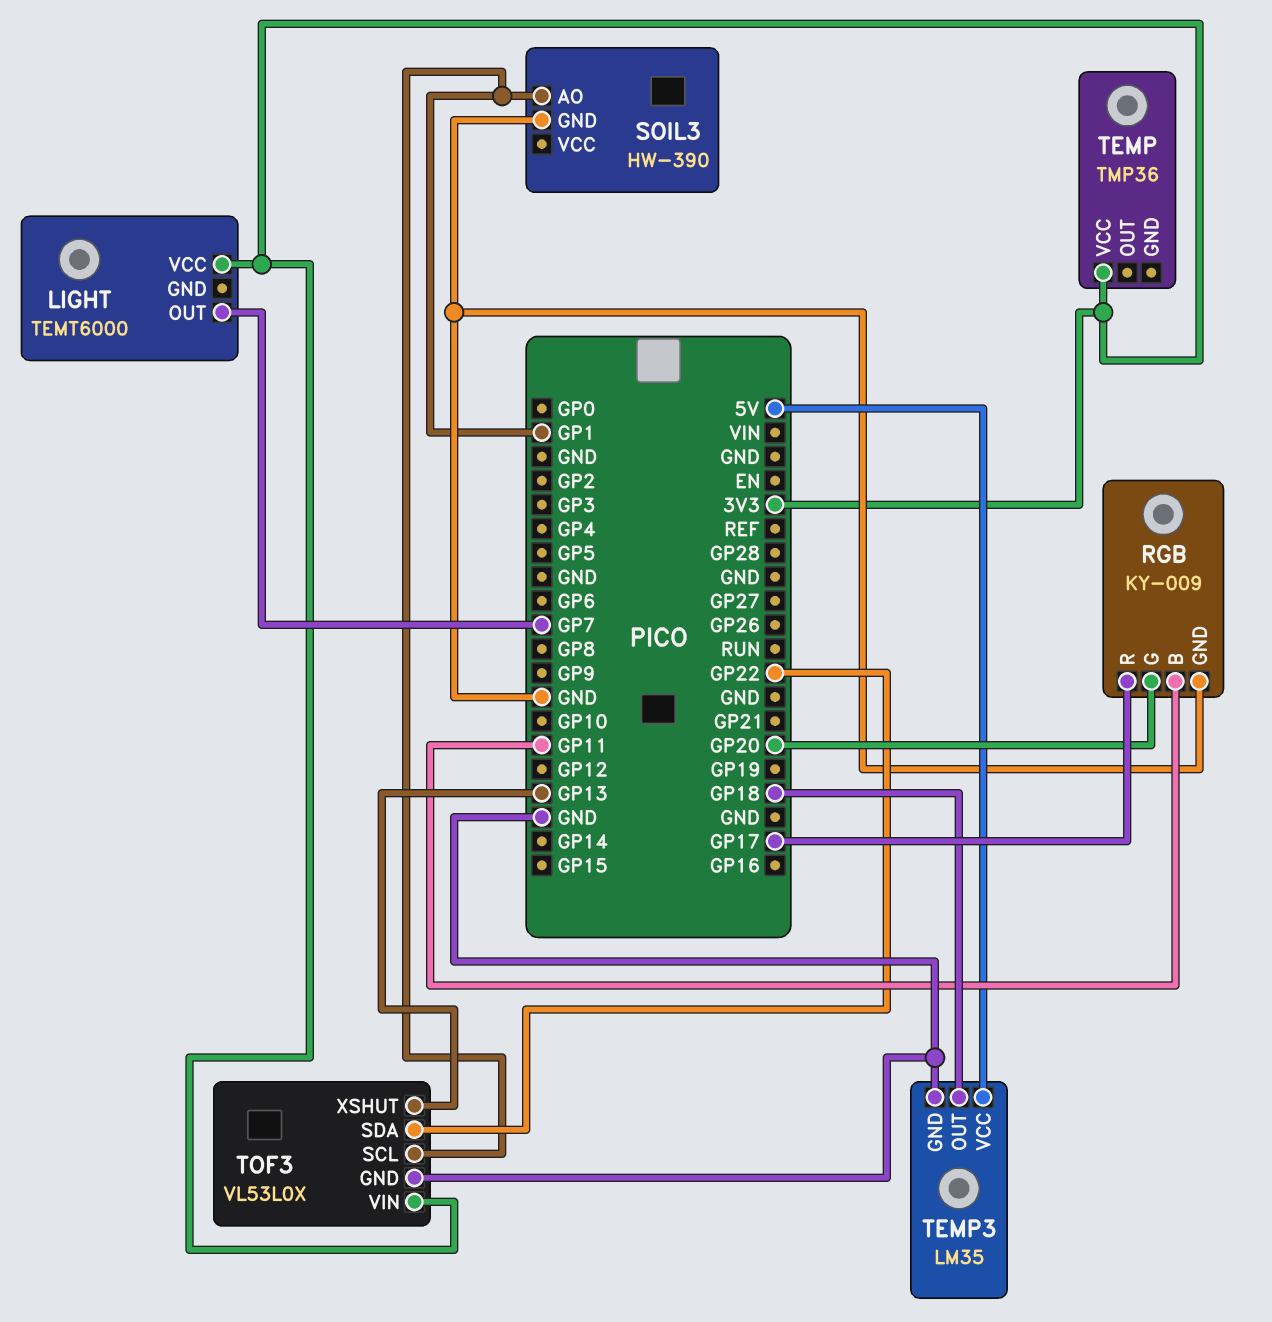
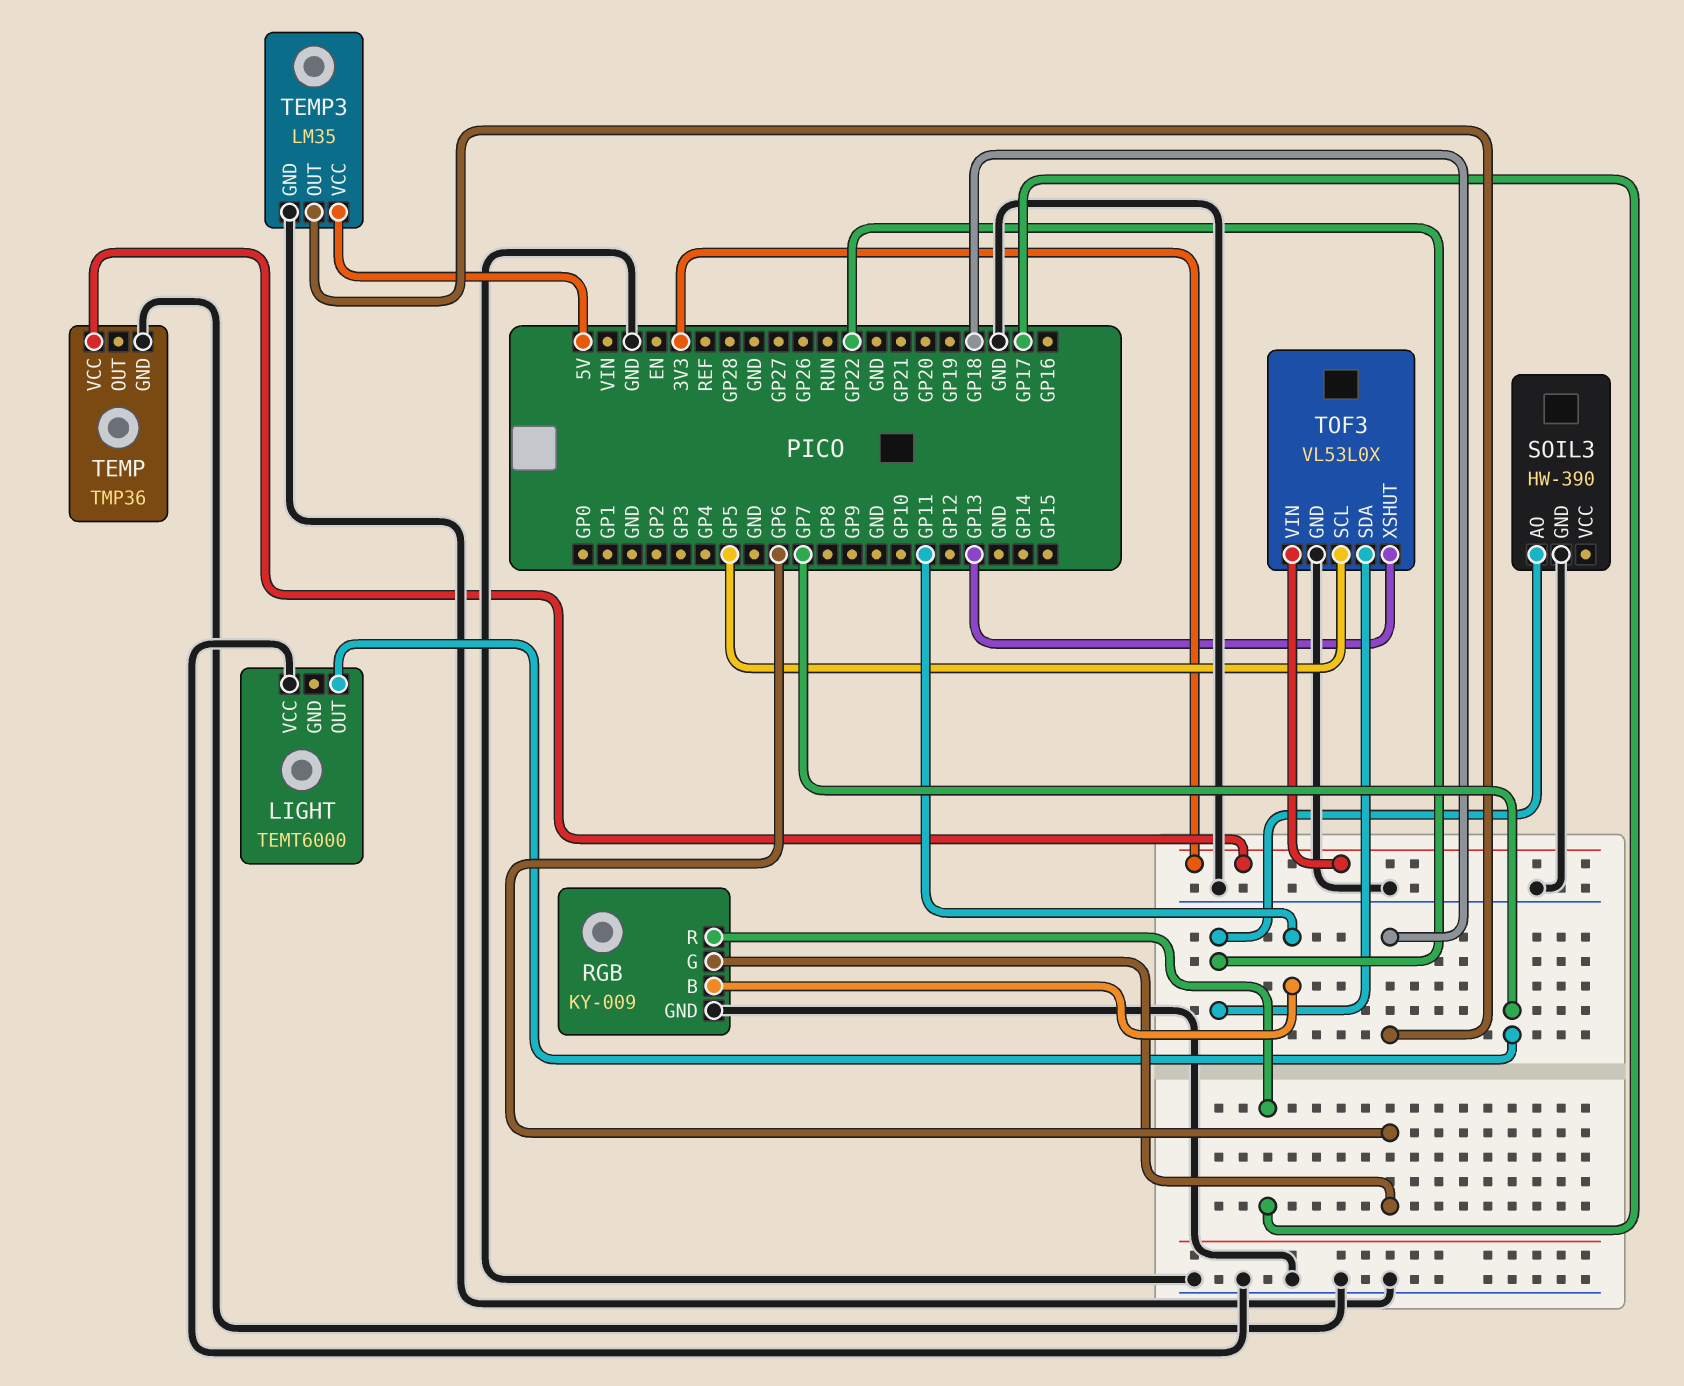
LIGHT pin VCC: 3V3 -> GND
RGB pin G: GP20 -> GP6
SOIL3 pin AO: GP1 -> GP22
TEMP pin GND: none -> GND
TOF3 pin SCL: GP1 -> GP5

